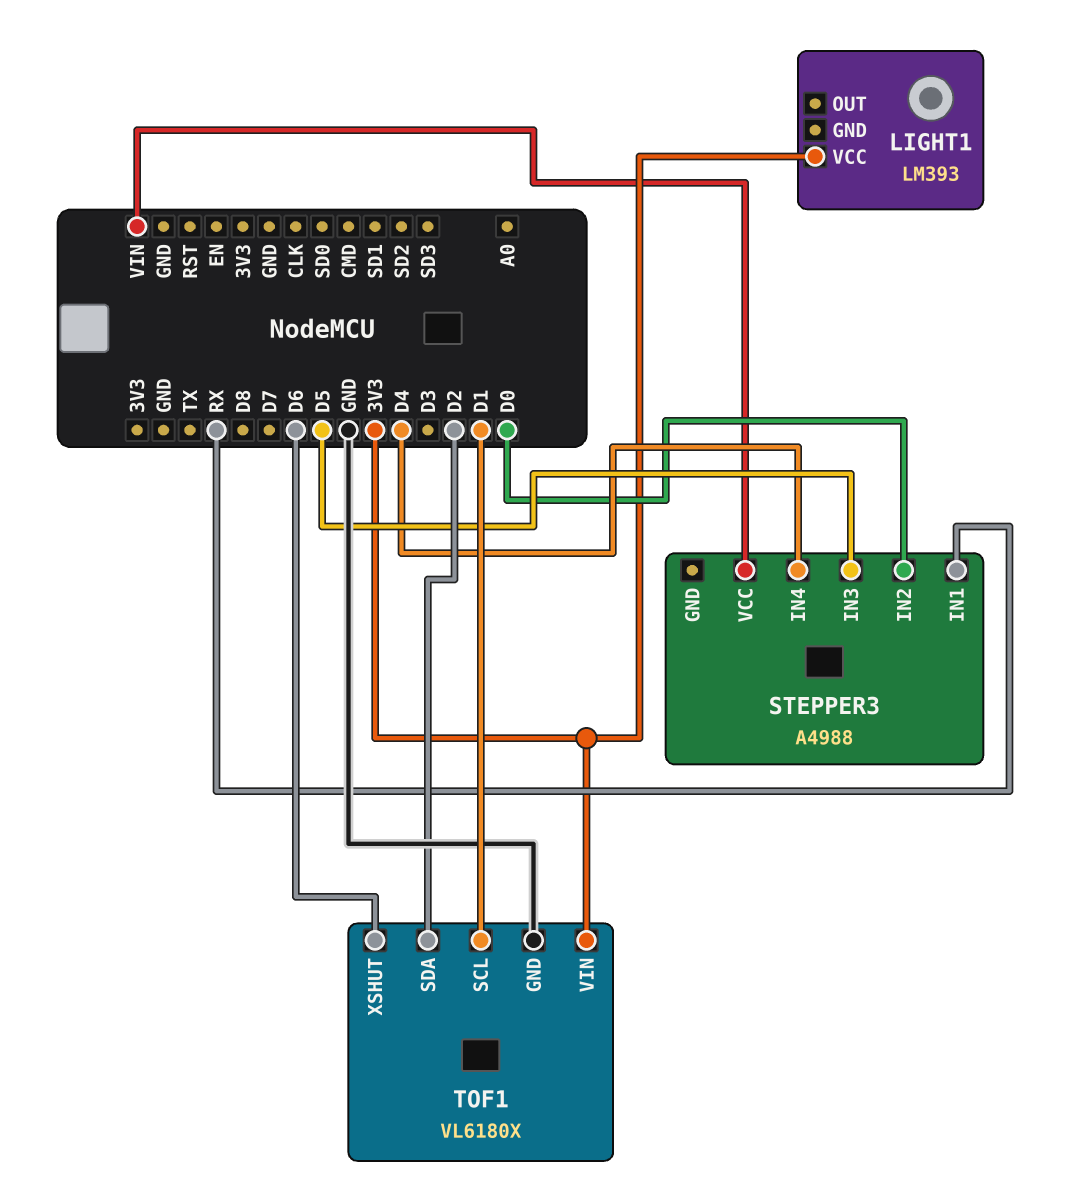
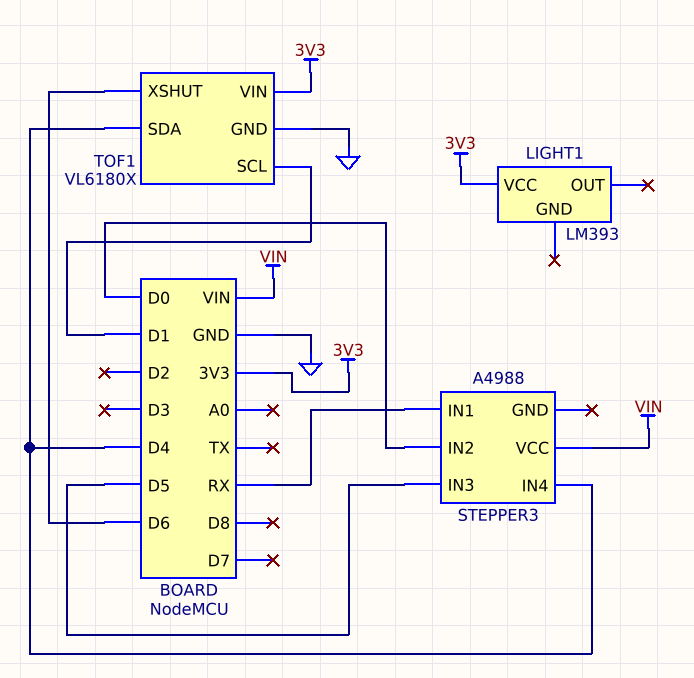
TOF1 pin SDA: D2 -> D4

